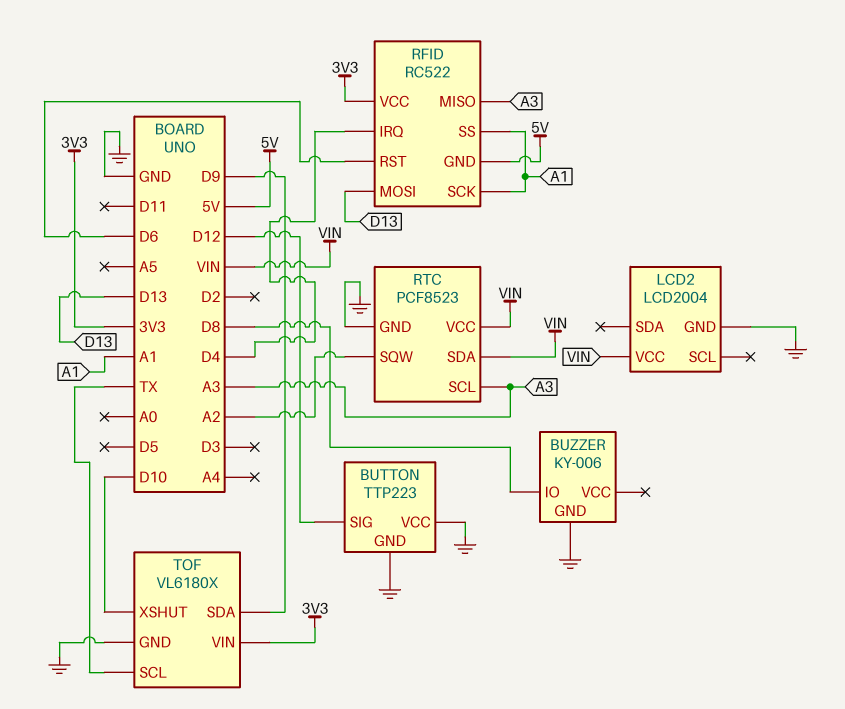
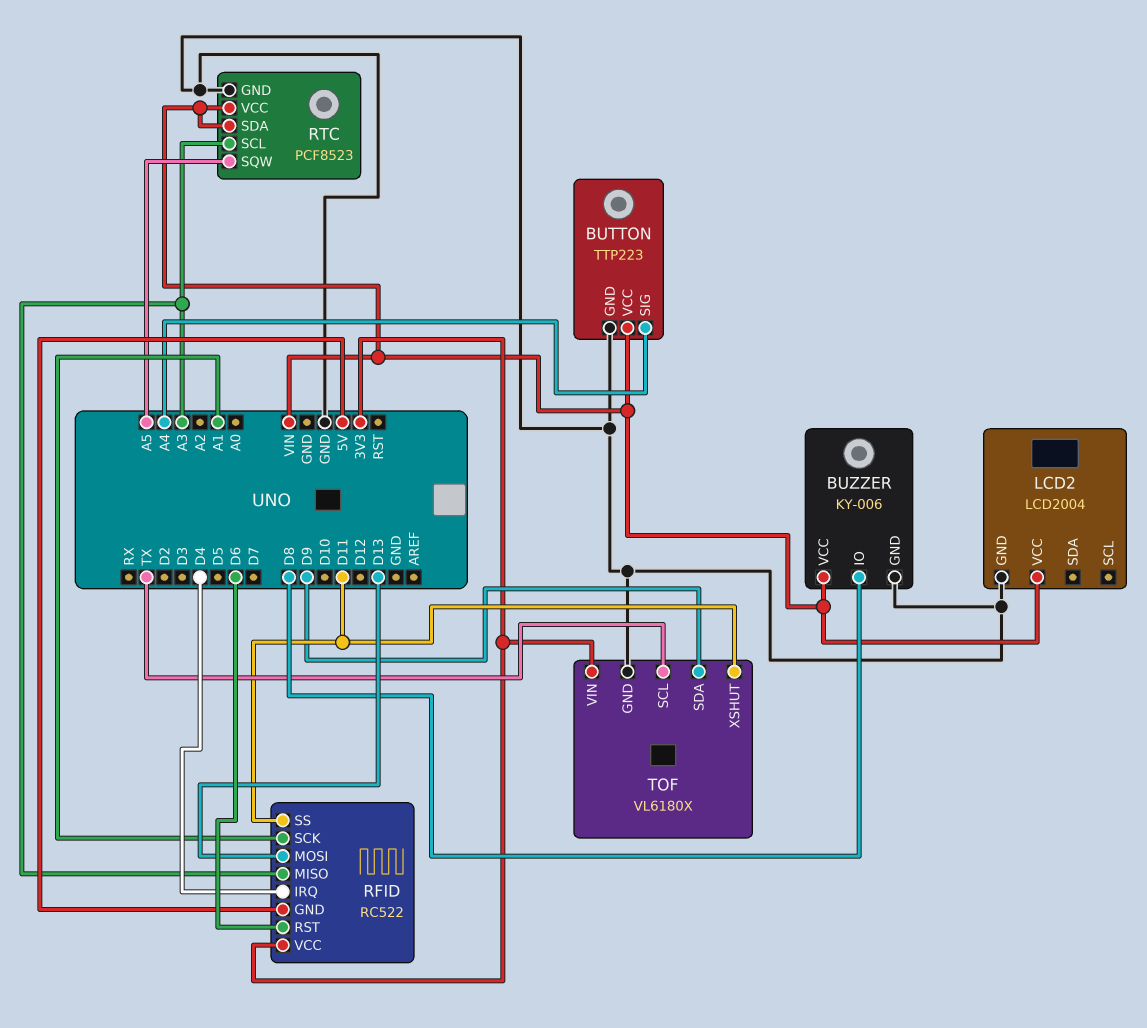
BUTTON pin SIG: D12 -> A4
BUTTON pin VCC: GND -> VIN
BUZZER pin VCC: none -> VIN
RFID pin SS: A1 -> D11
RTC pin SQW: A2 -> A5
TOF pin XSHUT: D10 -> D11

